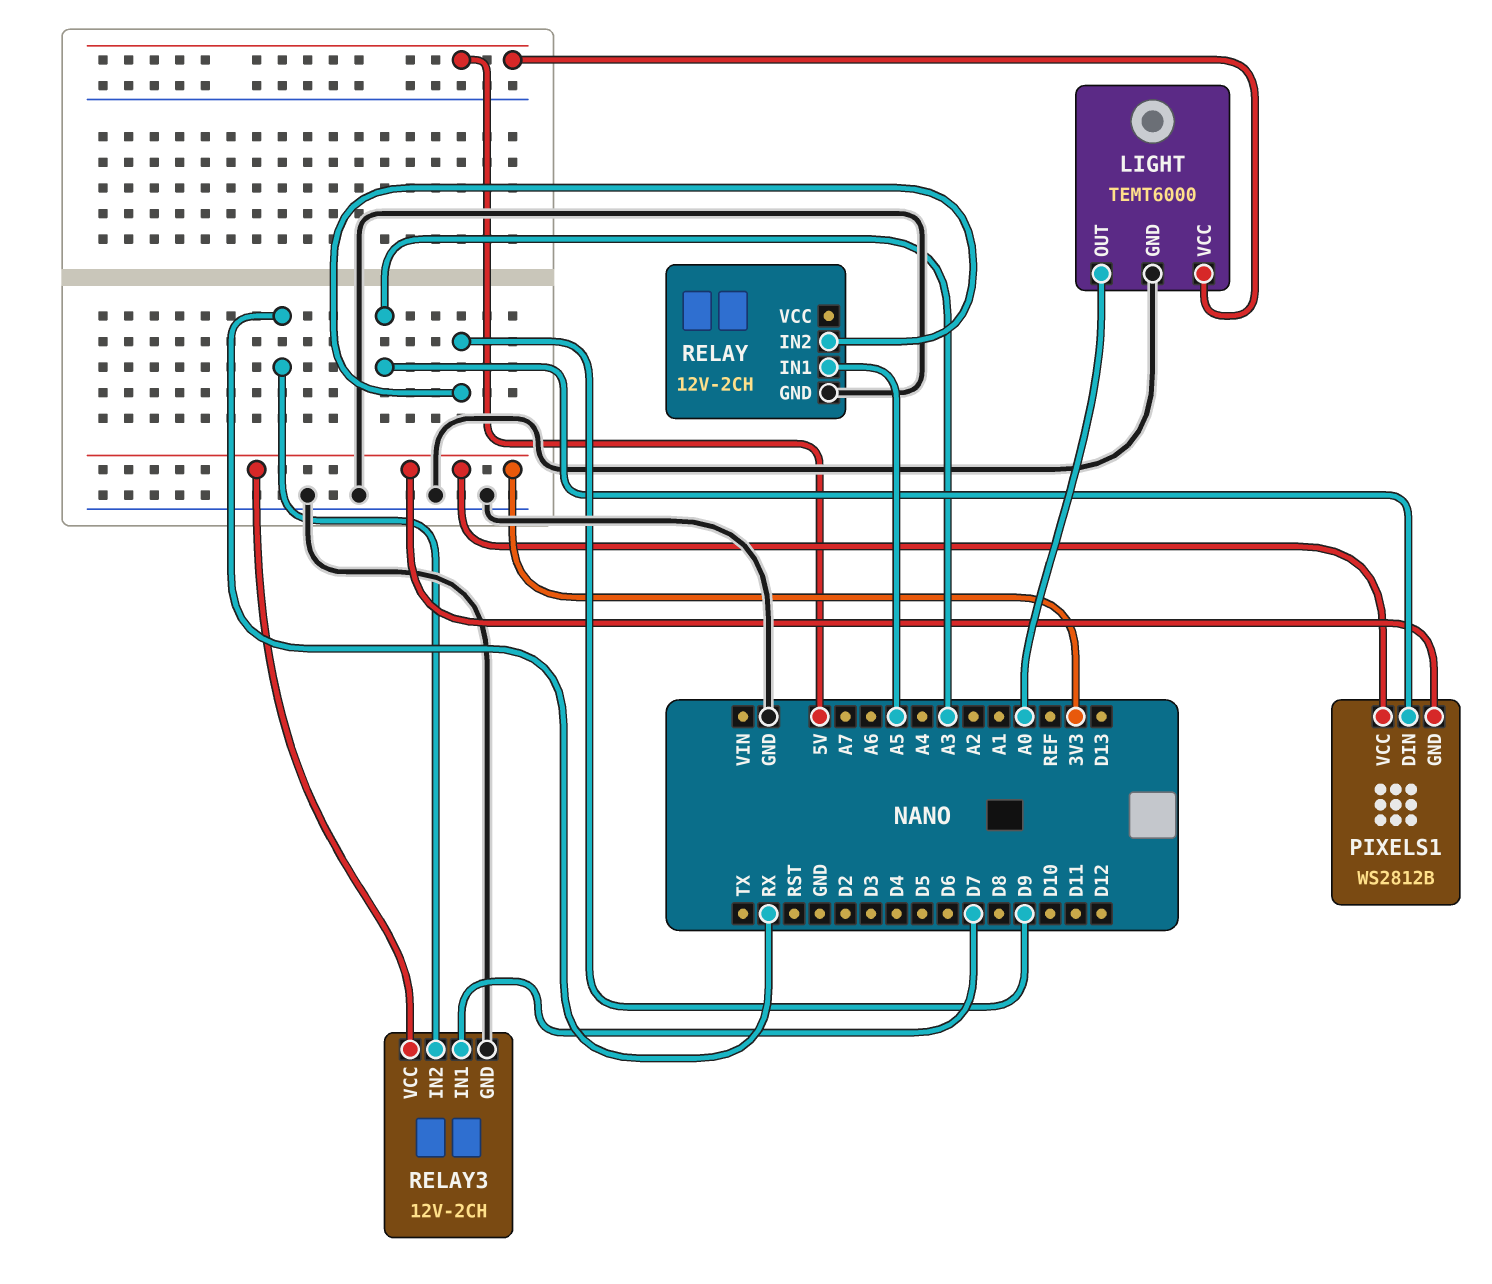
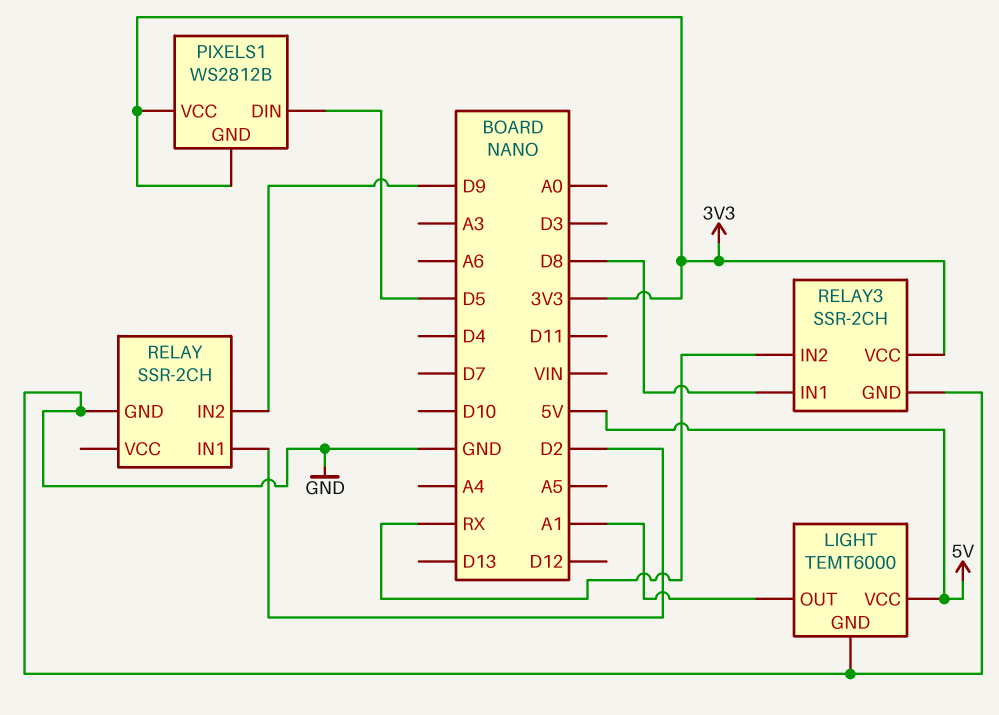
LIGHT pin OUT: A0 -> A1
PIXELS1 pin DIN: A3 -> D5
RELAY: 12V-2CH -> SSR-2CH
RELAY pin IN1: A5 -> D2
RELAY3: 12V-2CH -> SSR-2CH
RELAY3 pin IN1: D7 -> D8

